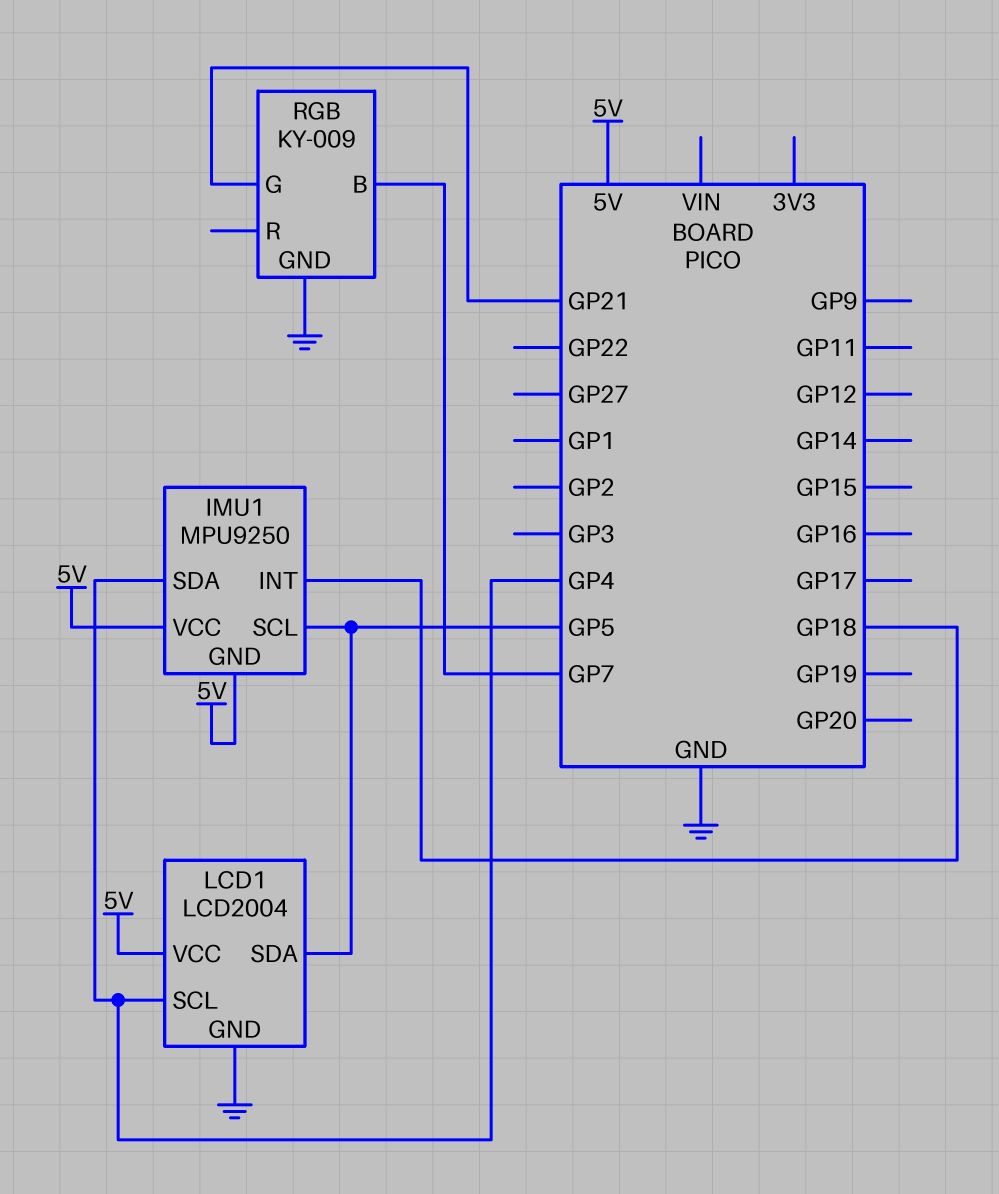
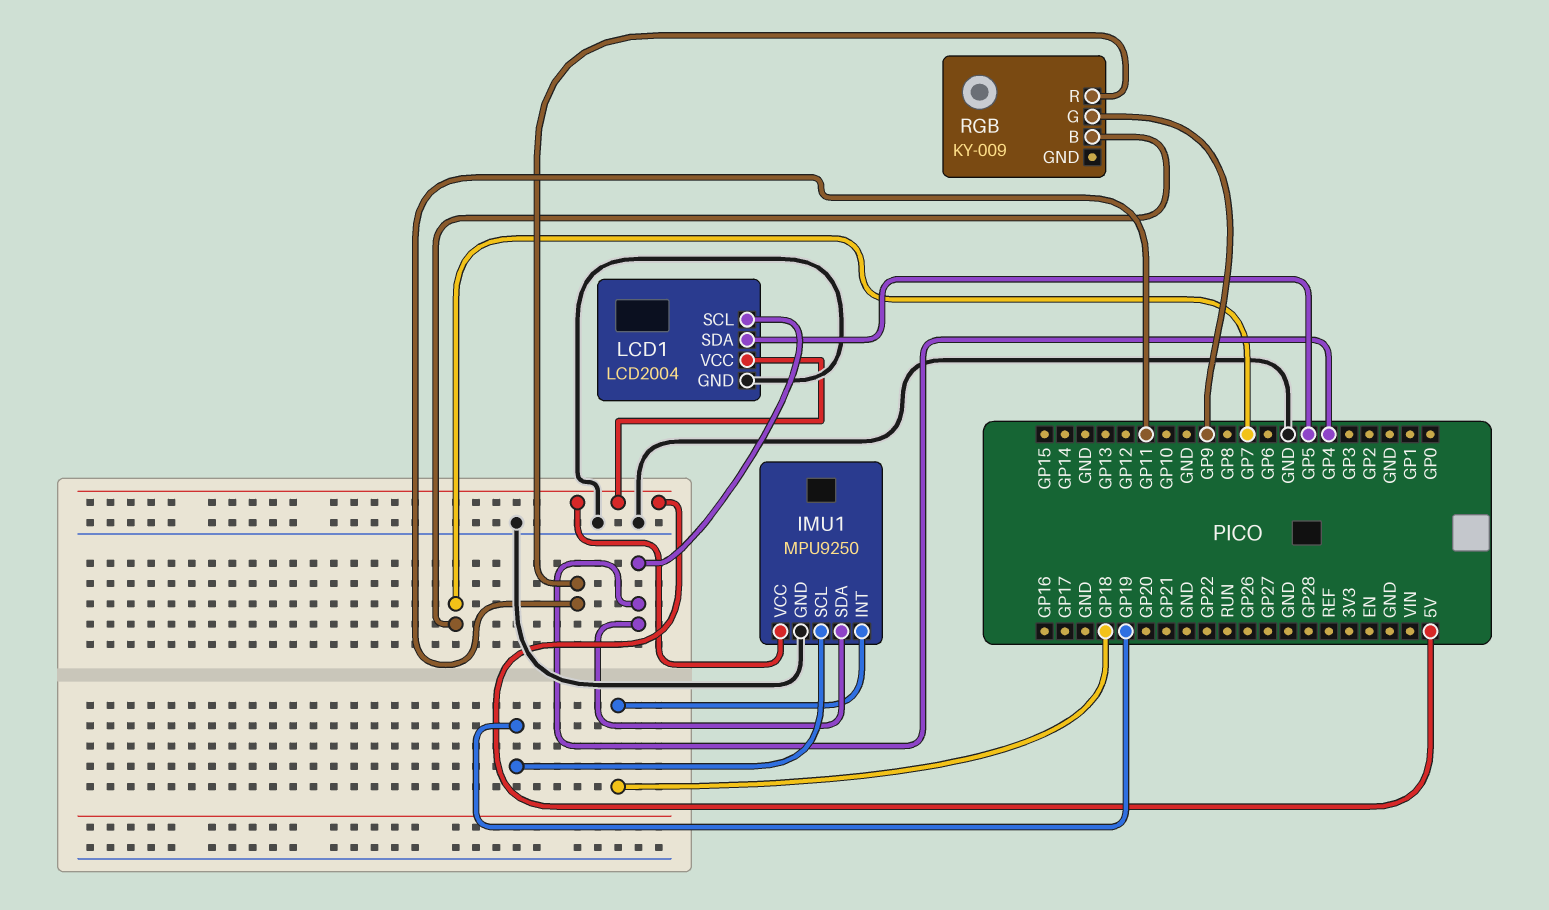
IMU1 pin GND: 5V -> GND
IMU1 pin SCL: GP5 -> GP19
RGB pin G: GP21 -> GP9
RGB pin GND: GND -> none
RGB pin R: none -> GP11

